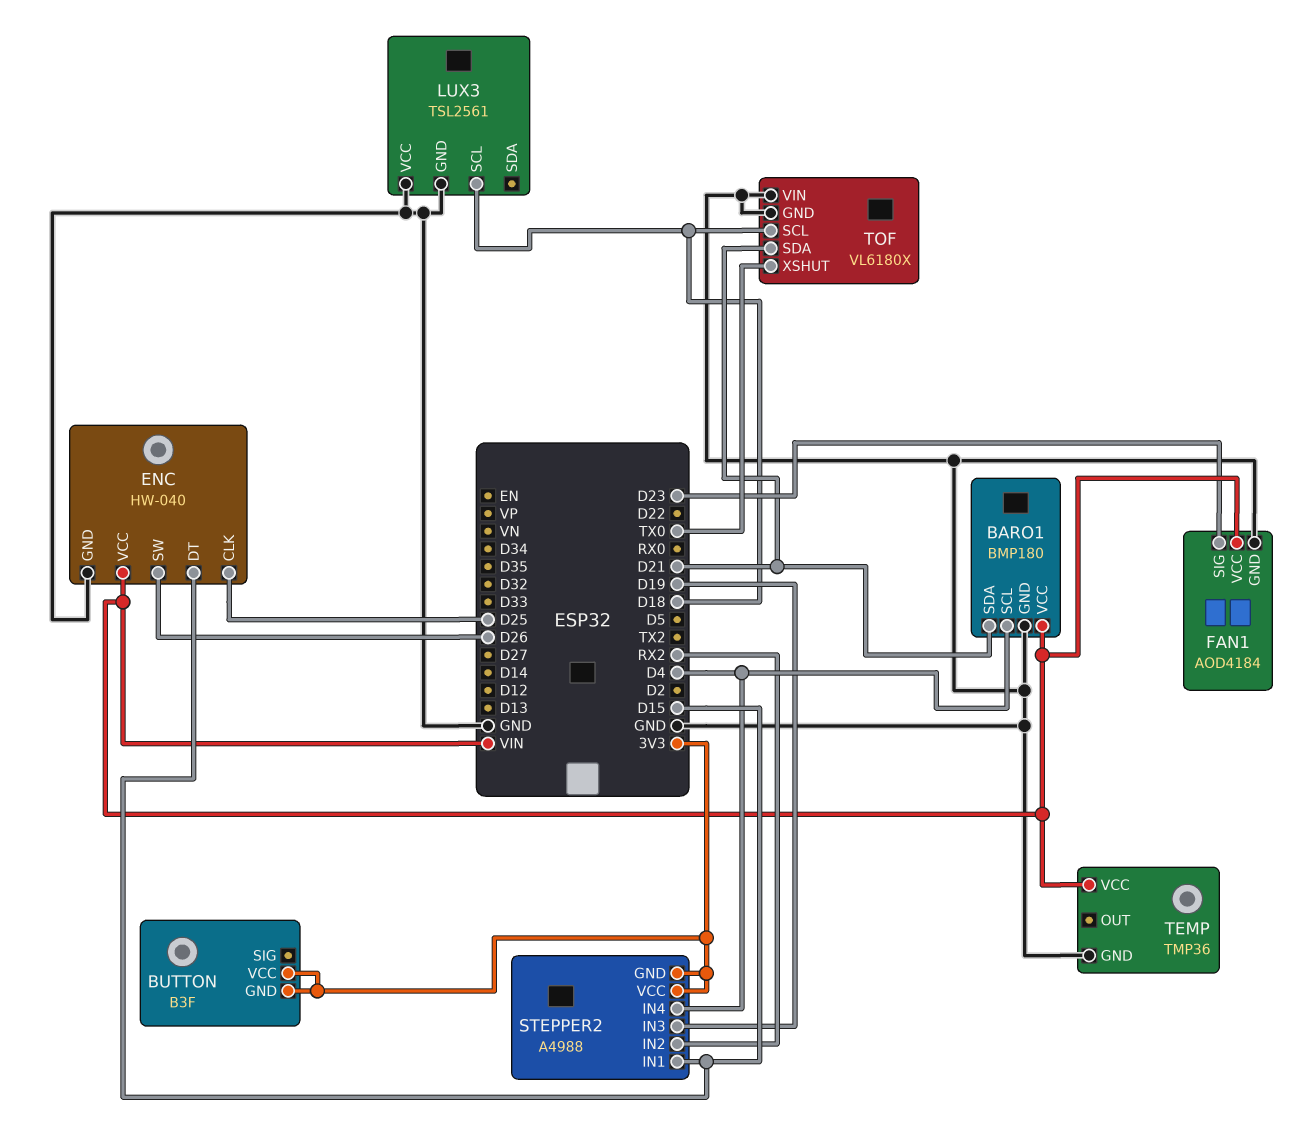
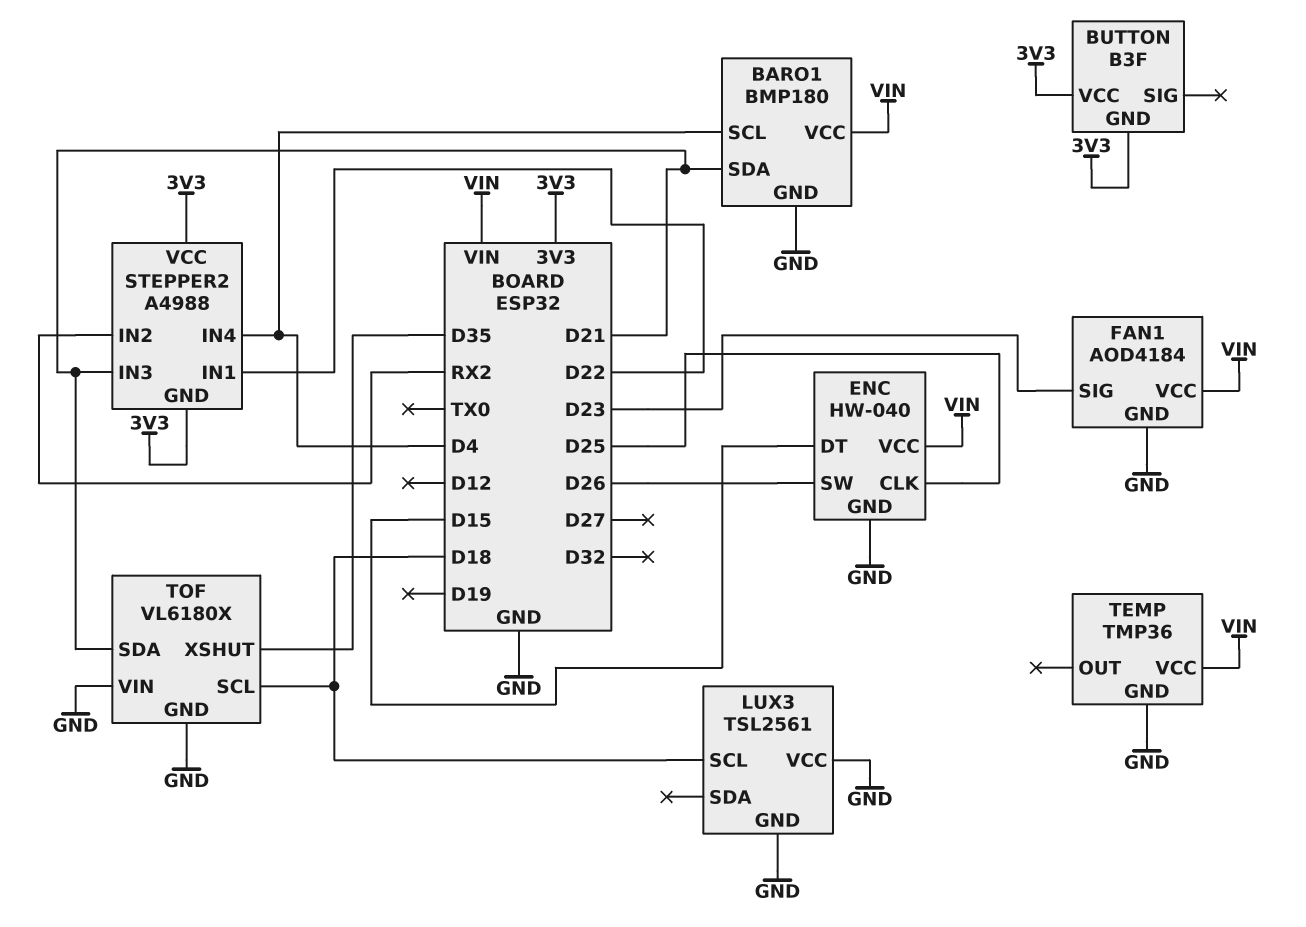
STEPPER2 pin IN1: D15 -> D22
STEPPER2 pin IN3: D19 -> D21
TOF pin XSHUT: TX0 -> D35

